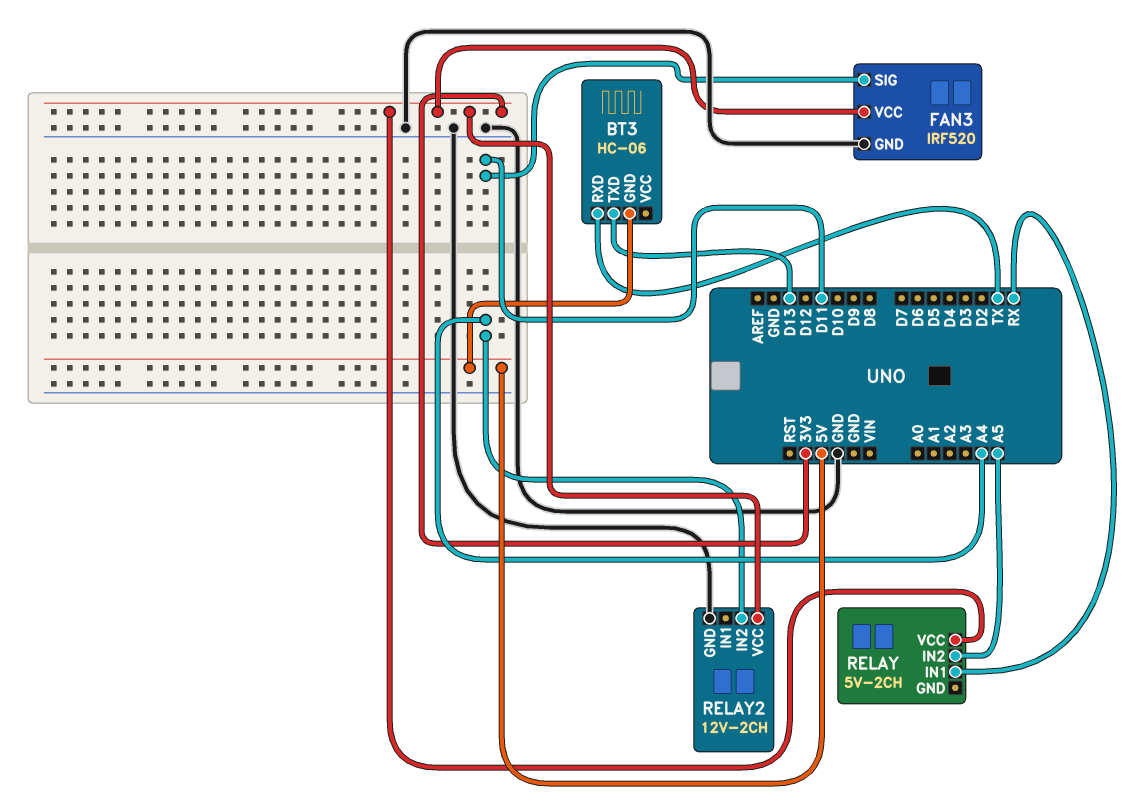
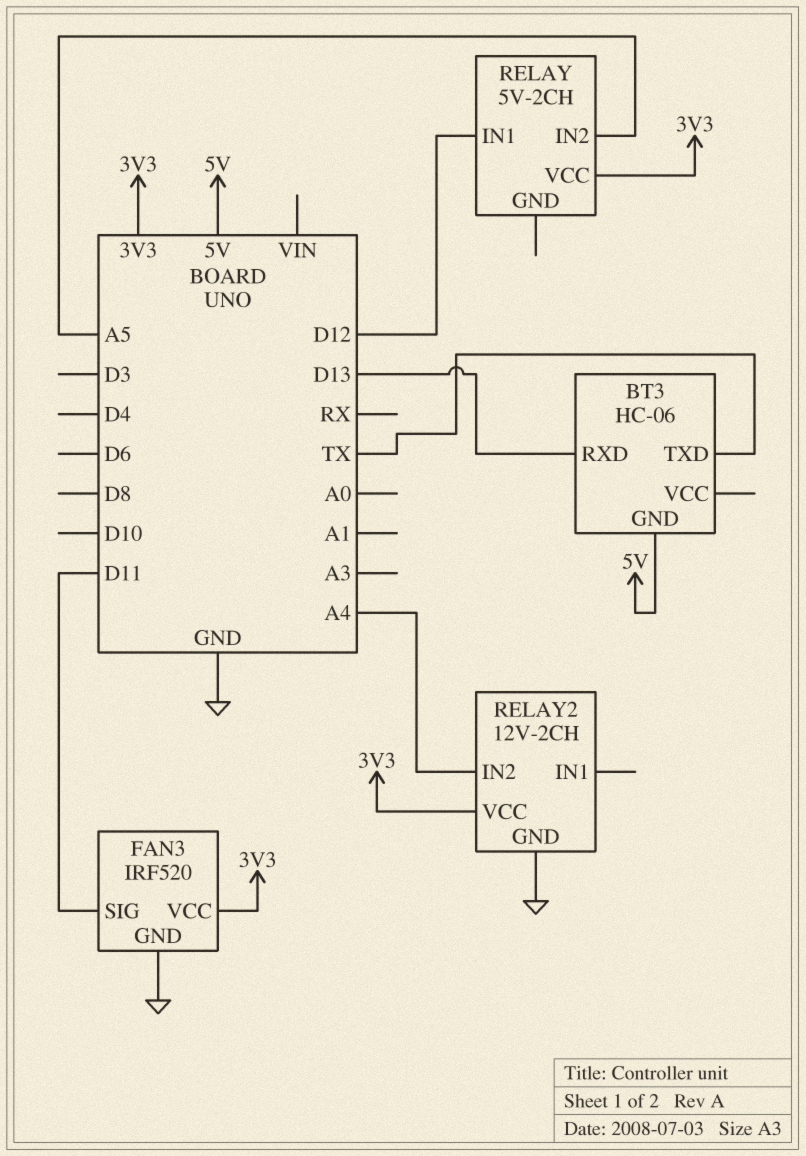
BT3 pin RXD: TX -> D13
BT3 pin TXD: D13 -> TX
RELAY pin IN1: RX -> D12

